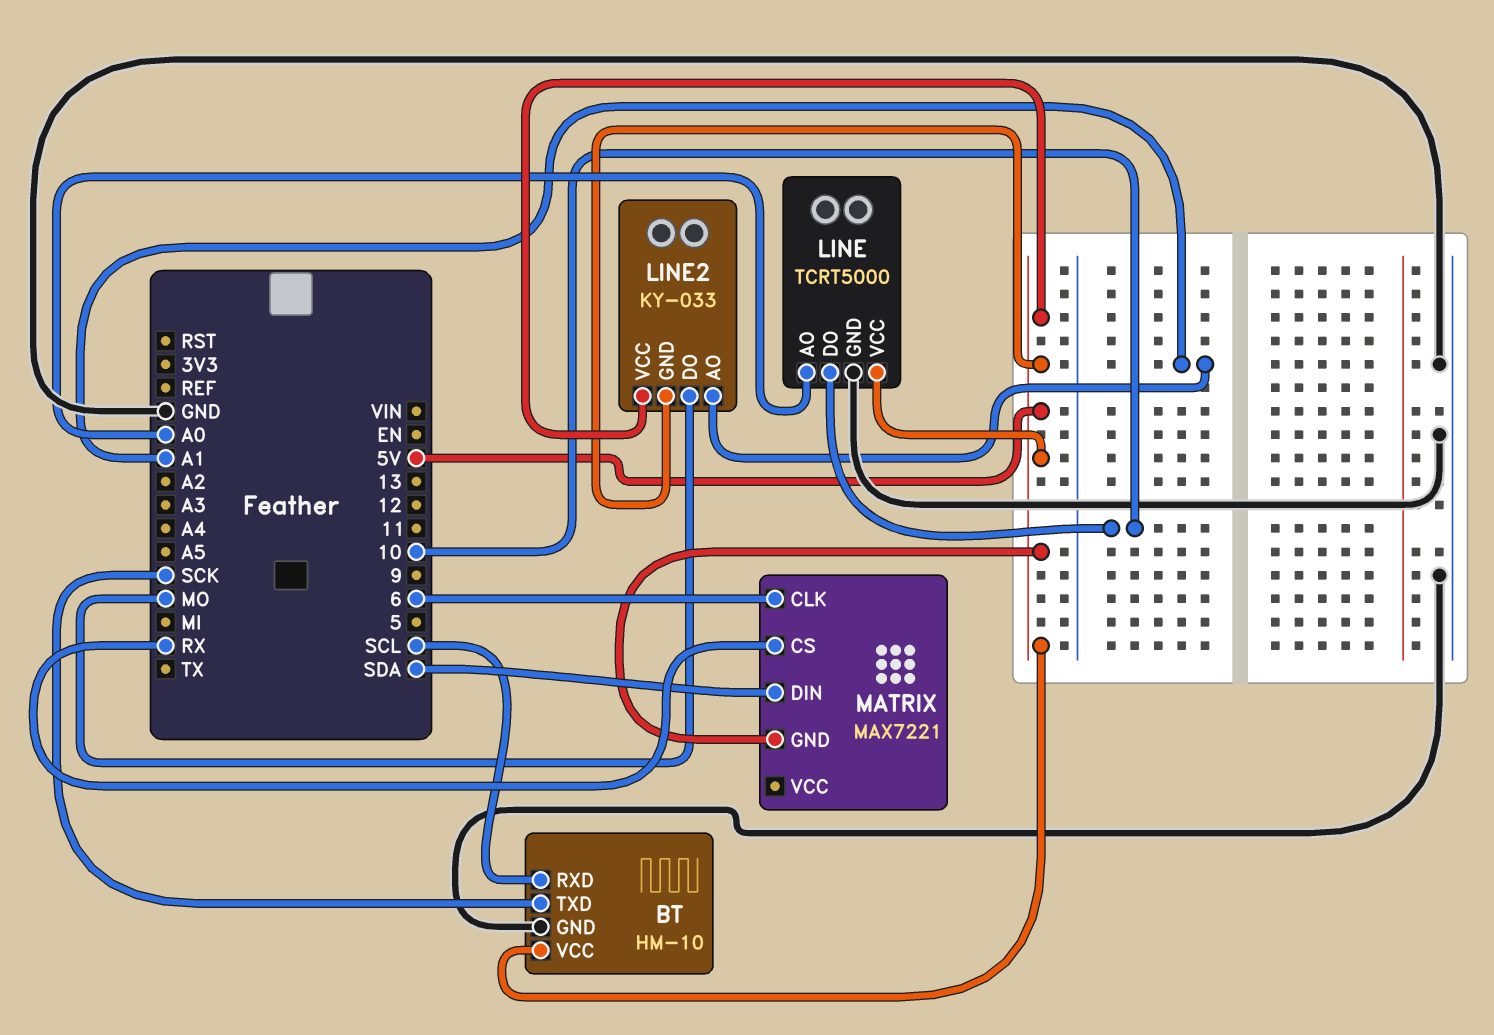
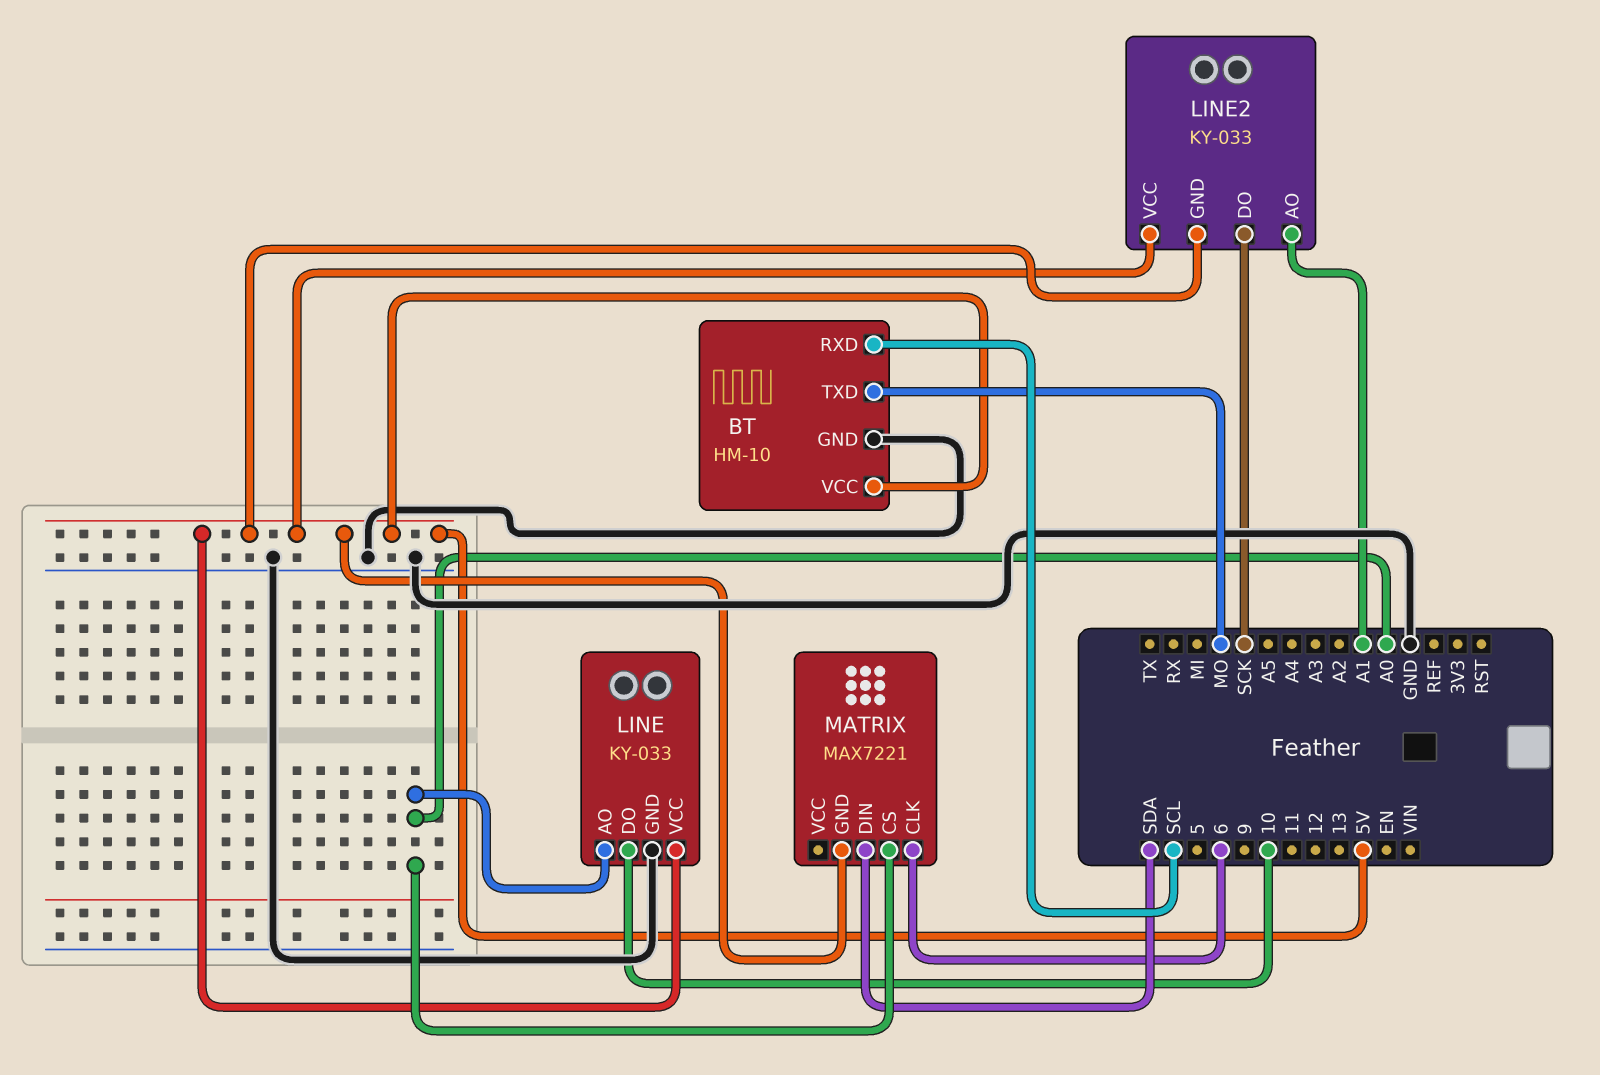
BT pin TXD: SCK -> MO
LINE: TCRT5000 -> KY-033
LINE2 pin DO: MO -> SCK
MATRIX pin CS: RX -> A0

